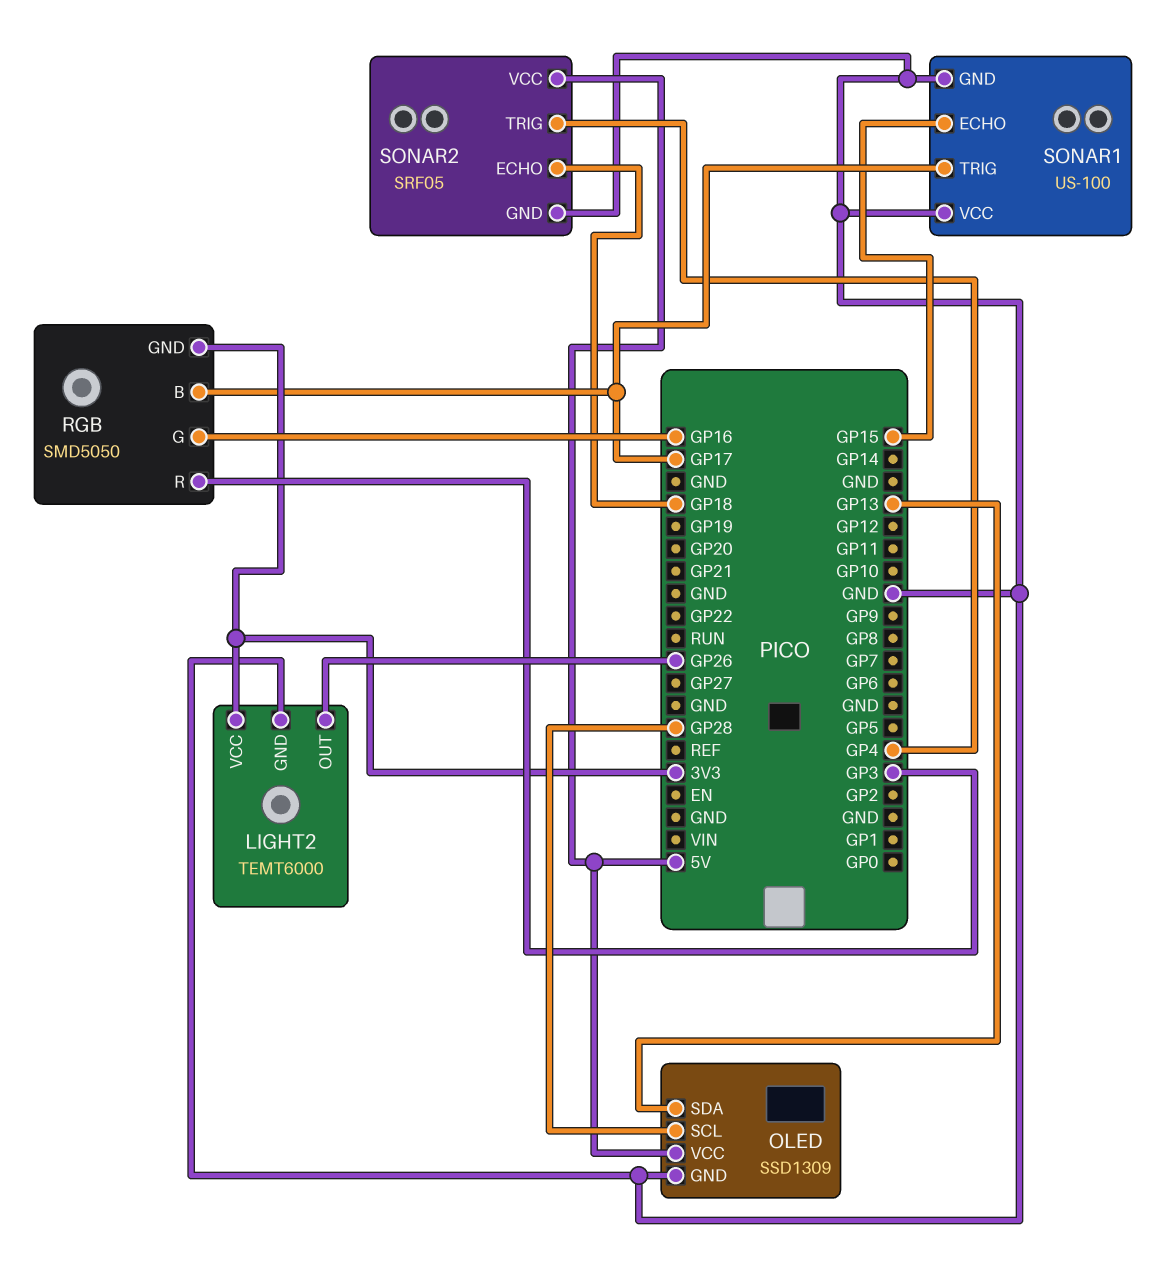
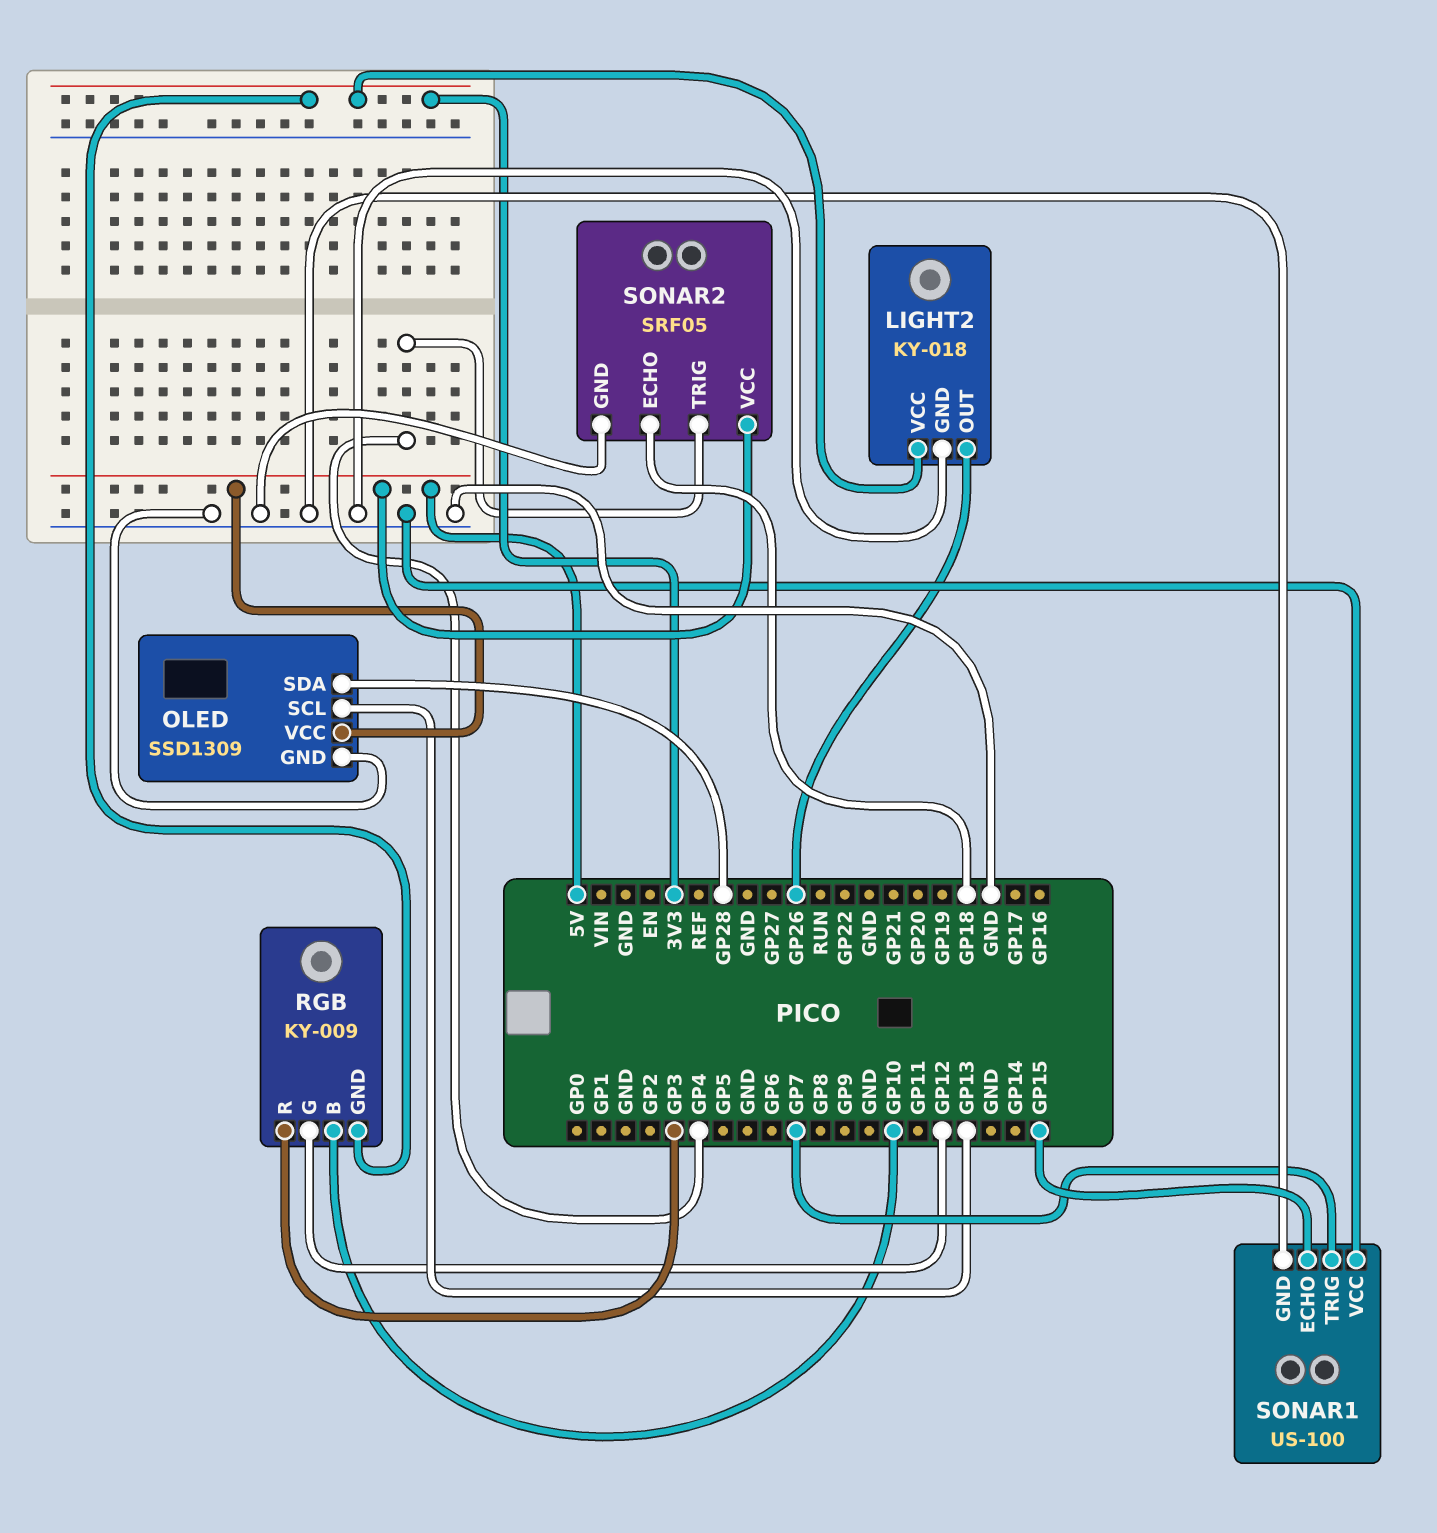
LIGHT2: TEMT6000 -> KY-018
OLED pin SCL: GP28 -> GP13
OLED pin SDA: GP13 -> GP28
RGB: SMD5050 -> KY-009
RGB pin B: GP17 -> GP10
RGB pin G: GP16 -> GP12
SONAR1 pin TRIG: GP17 -> GP7

